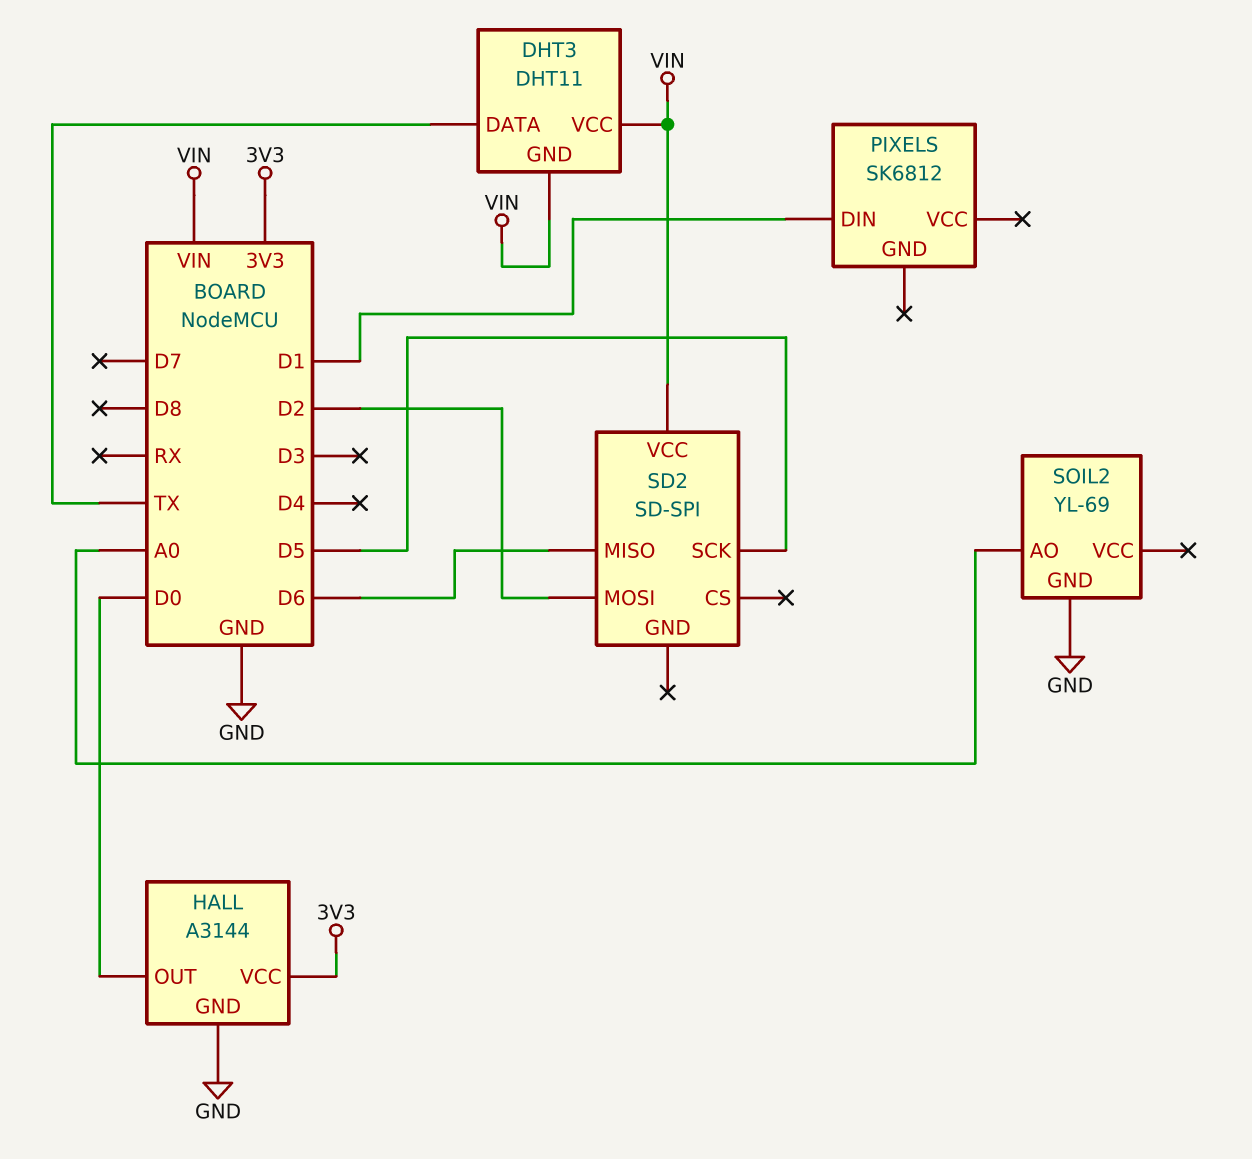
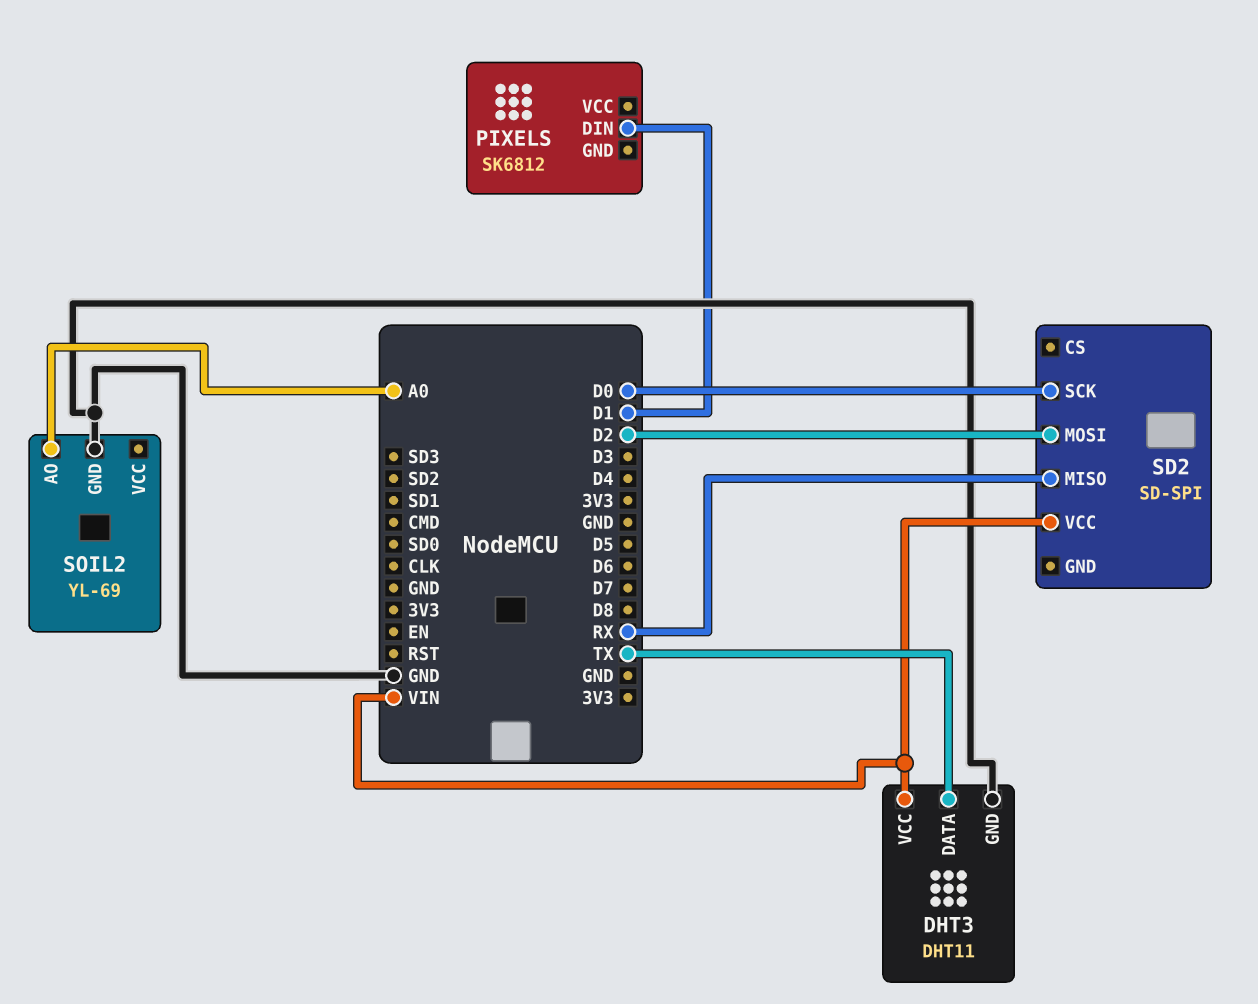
DHT3 pin GND: VIN -> GND
HALL: A3144 -> none
HALL pin GND: GND -> none
HALL pin OUT: D0 -> none
HALL pin VCC: 3V3 -> none
SD2 pin MISO: D6 -> RX
SD2 pin SCK: D5 -> D0

